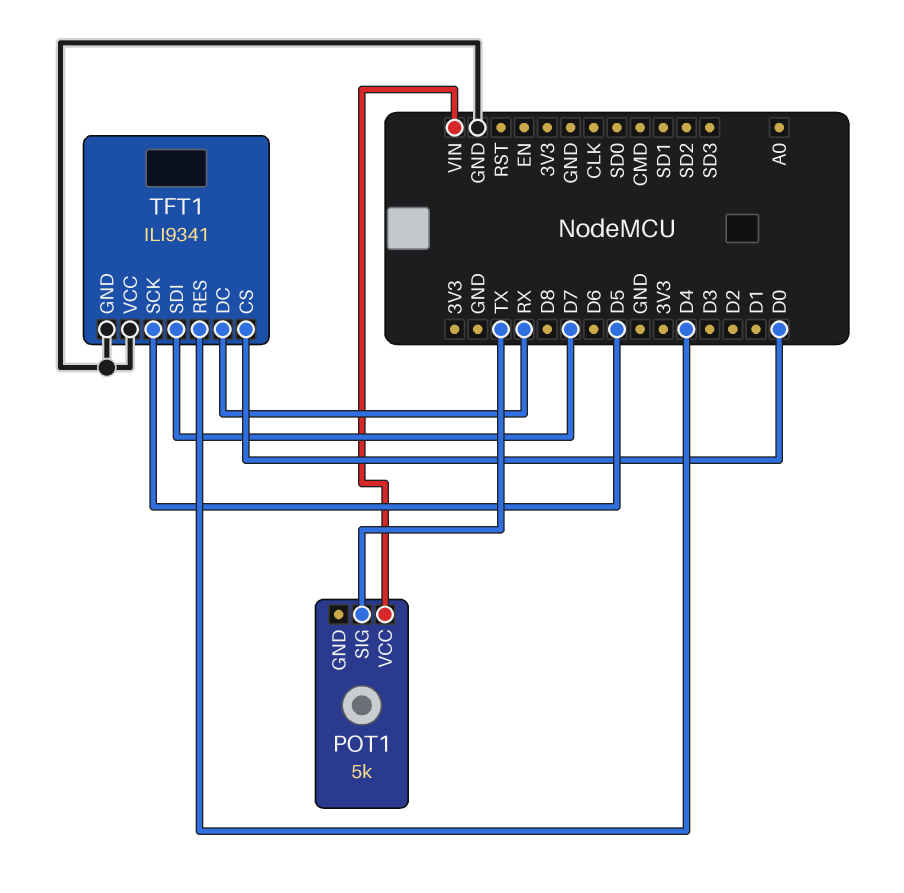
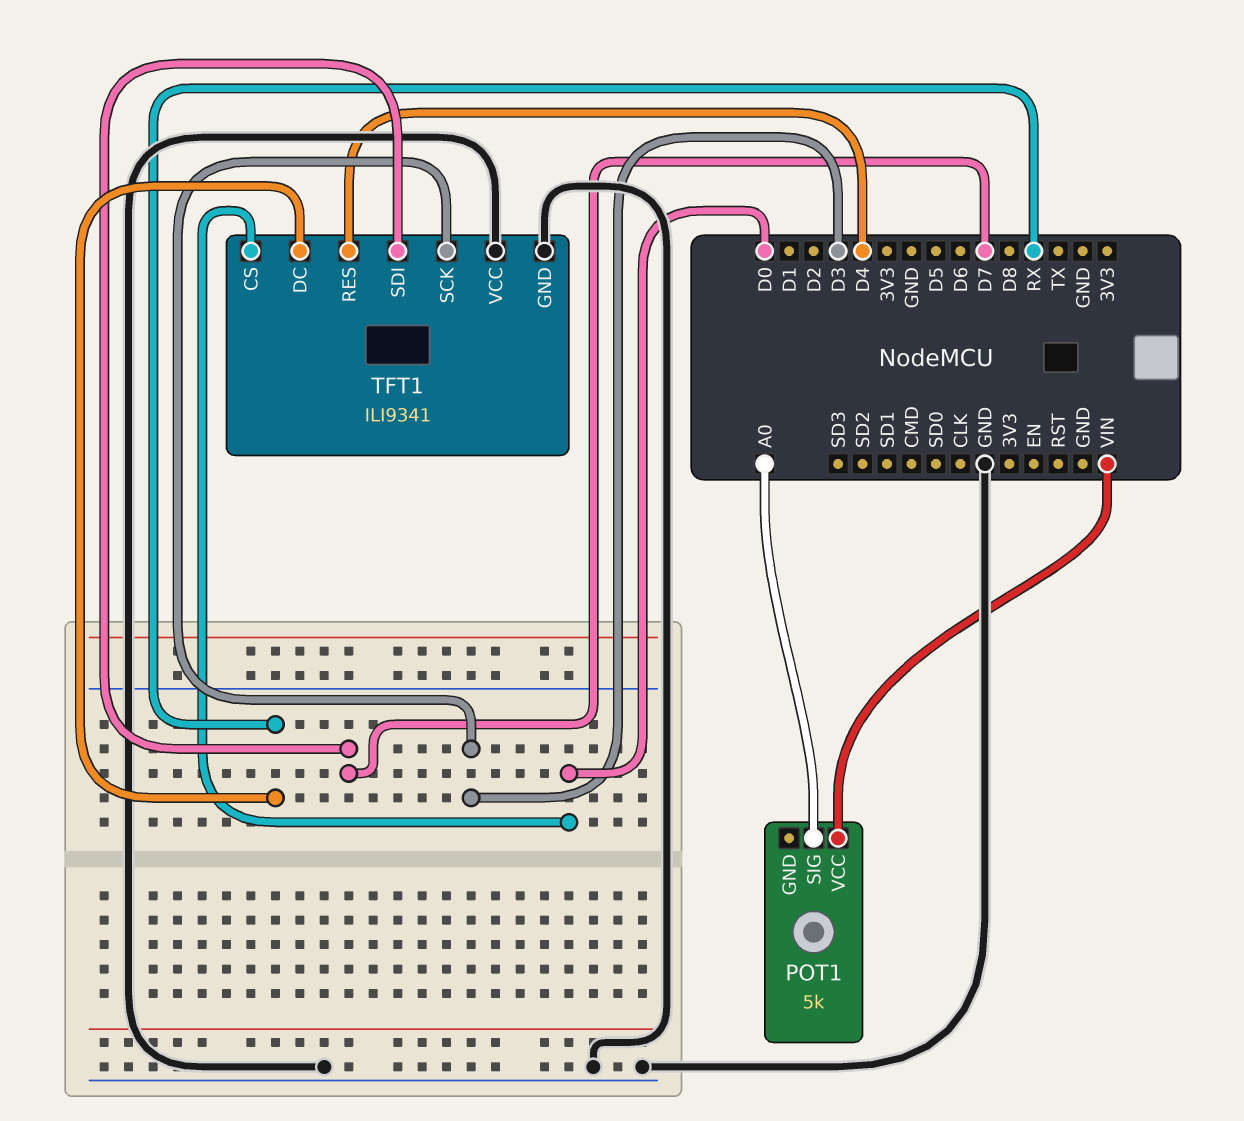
POT1 pin SIG: TX -> A0
TFT1 pin SCK: D5 -> D3

